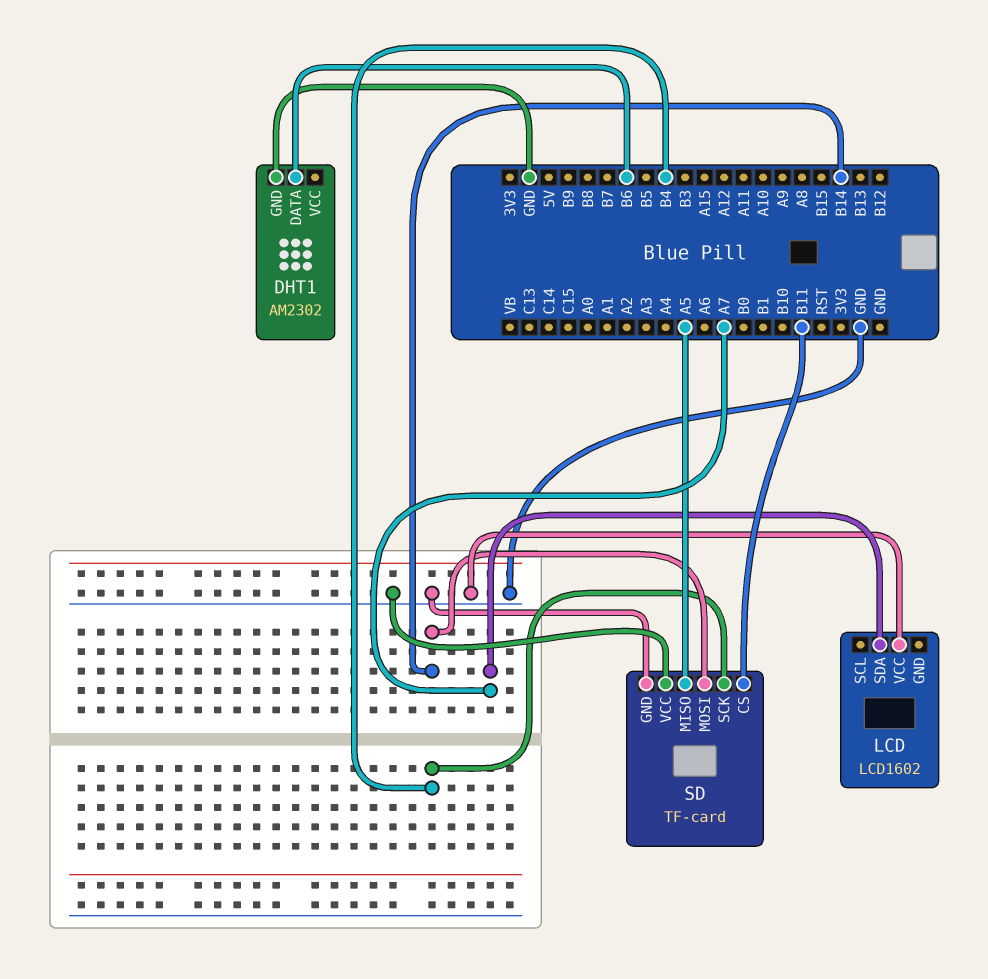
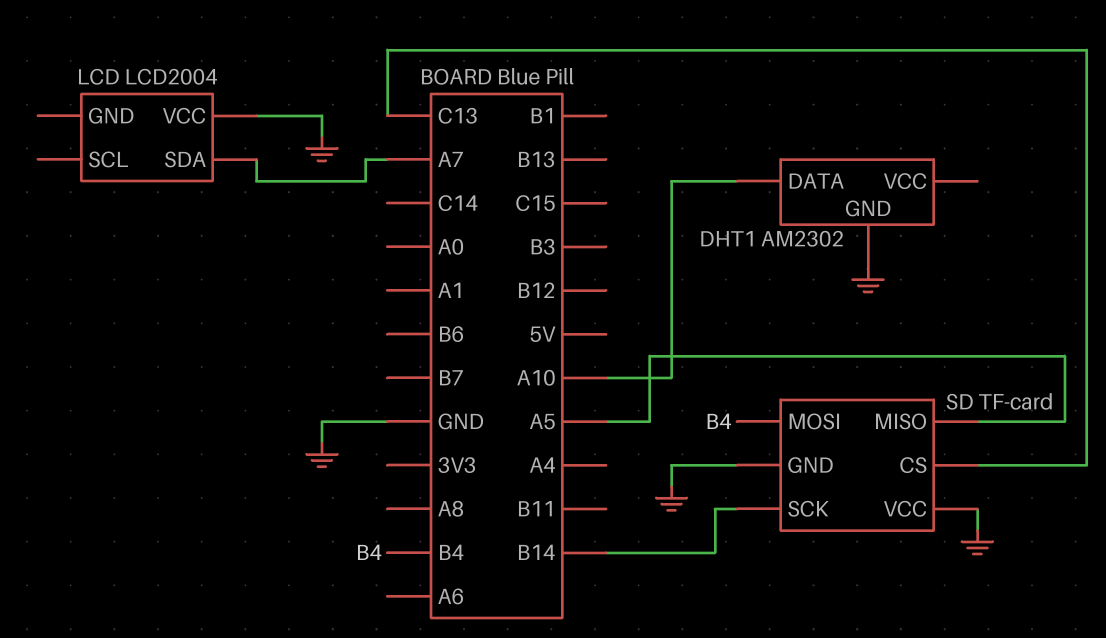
DHT1 pin DATA: B6 -> A10
LCD: LCD1602 -> LCD2004
SD pin CS: B11 -> C13
SD pin MOSI: B14 -> B4
SD pin SCK: B4 -> B14

